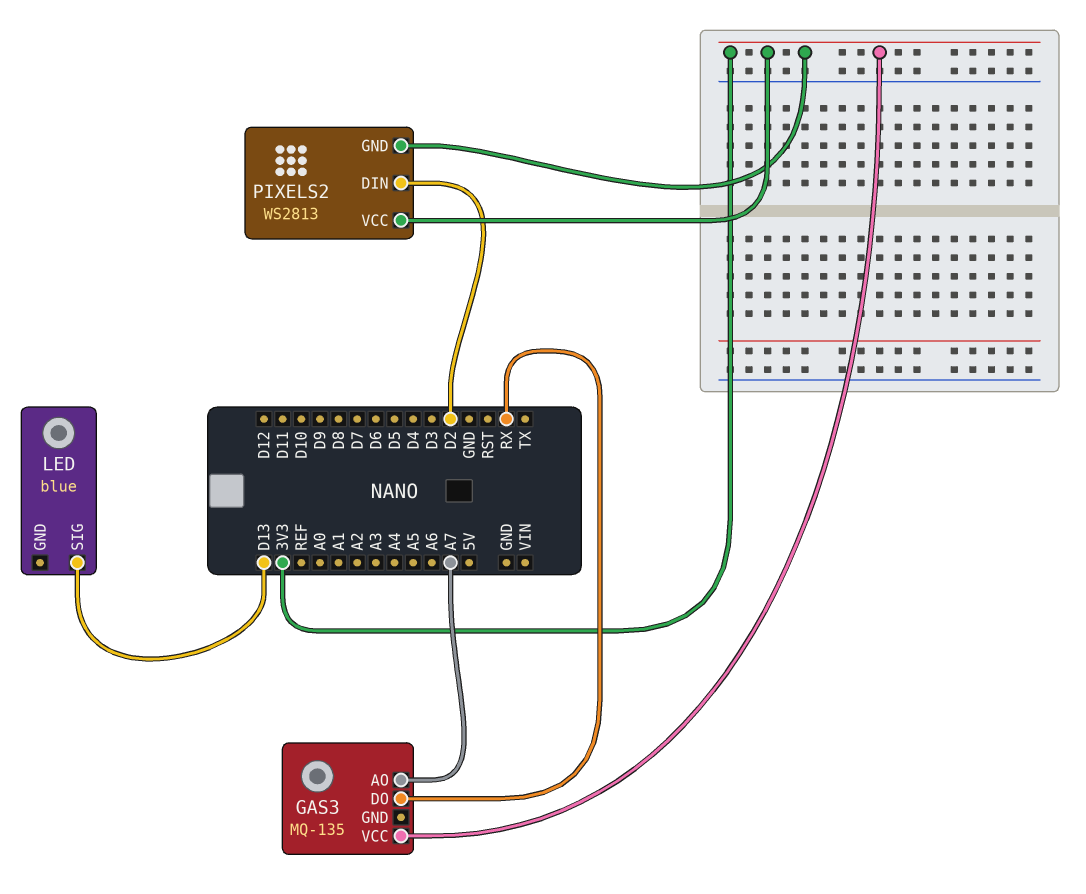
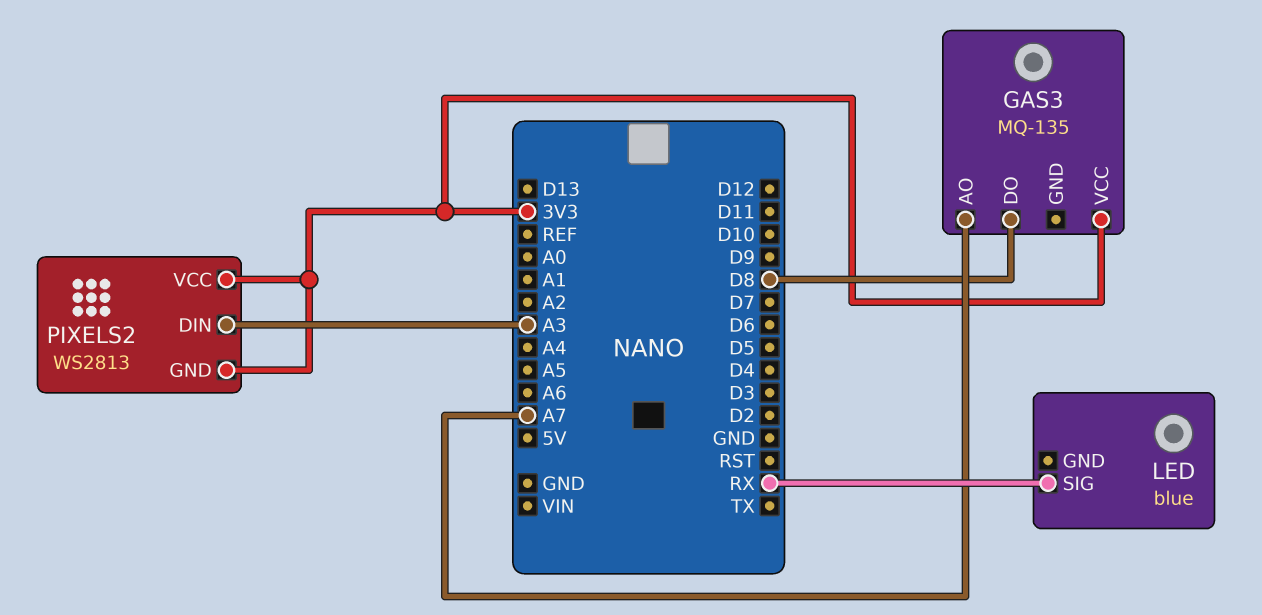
GAS3 pin DO: RX -> D8
LED pin SIG: D13 -> RX
PIXELS2 pin DIN: D2 -> A3

